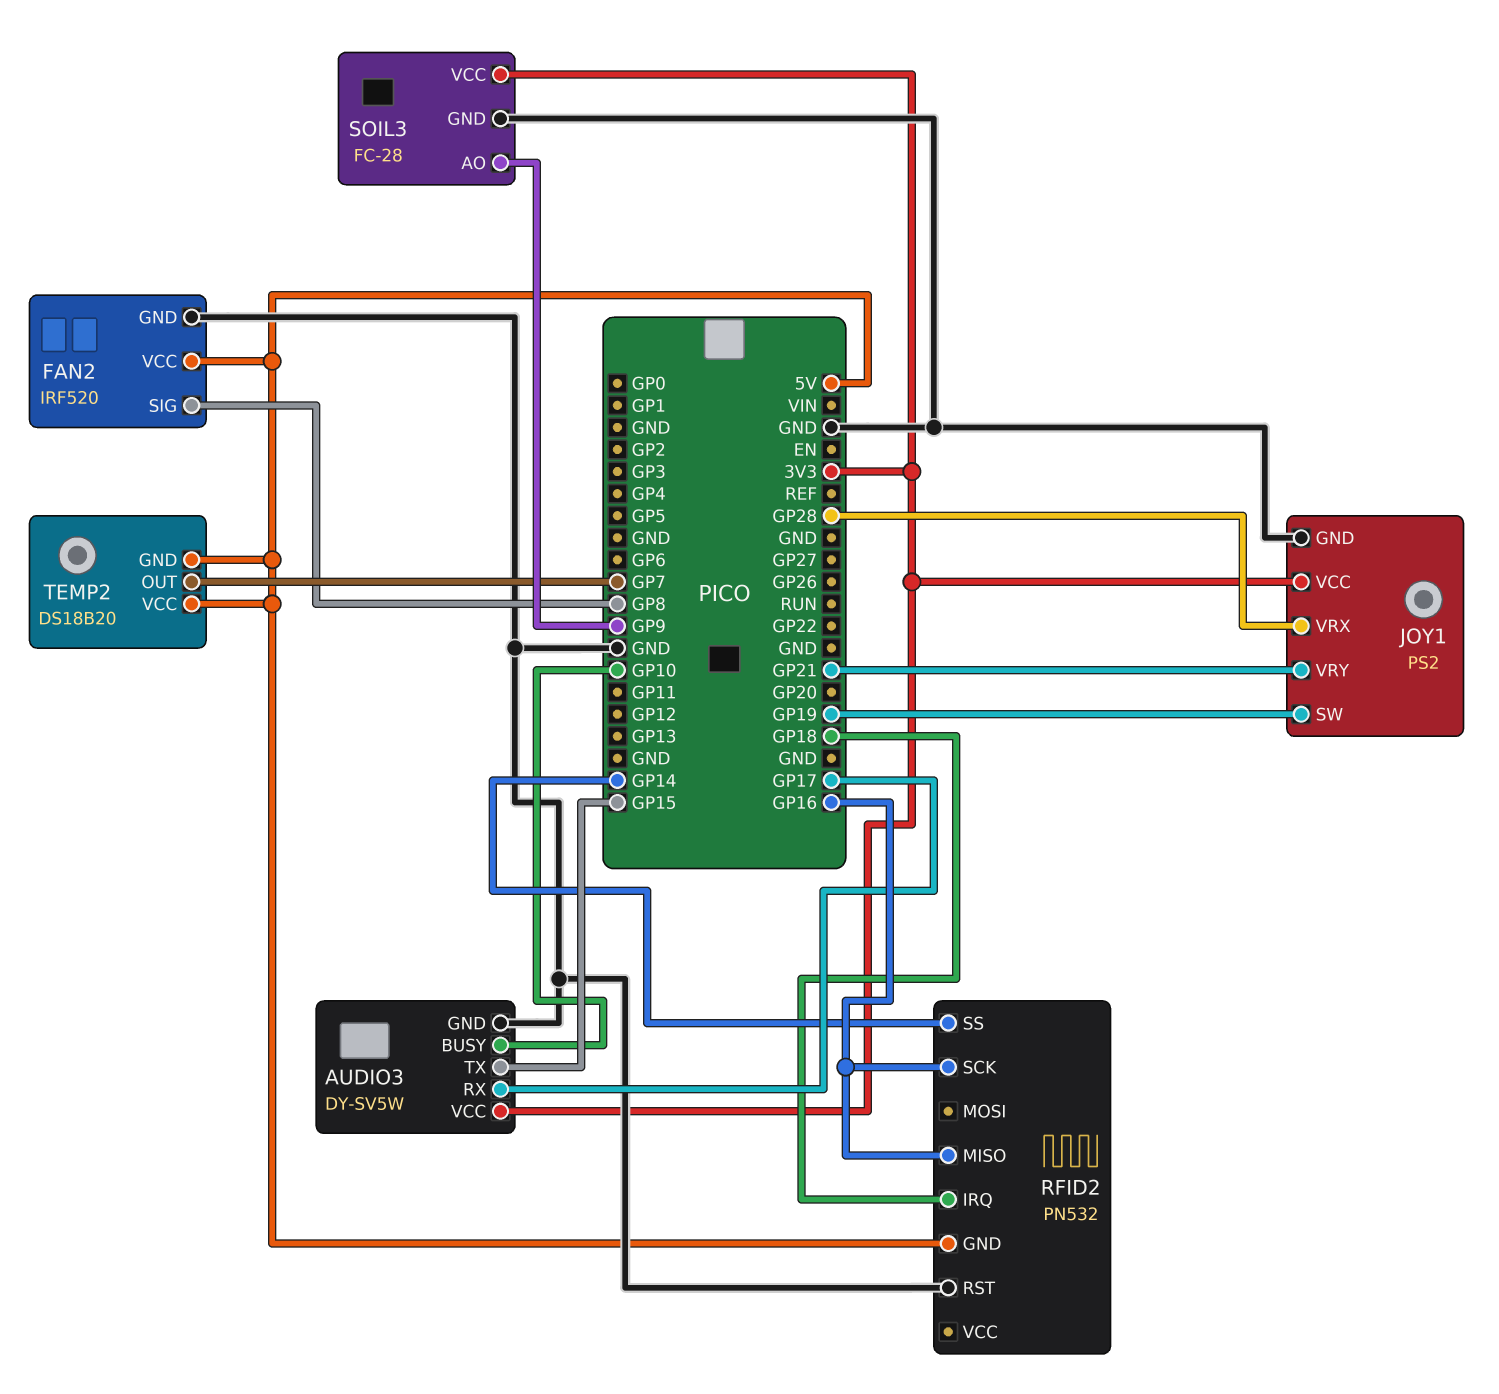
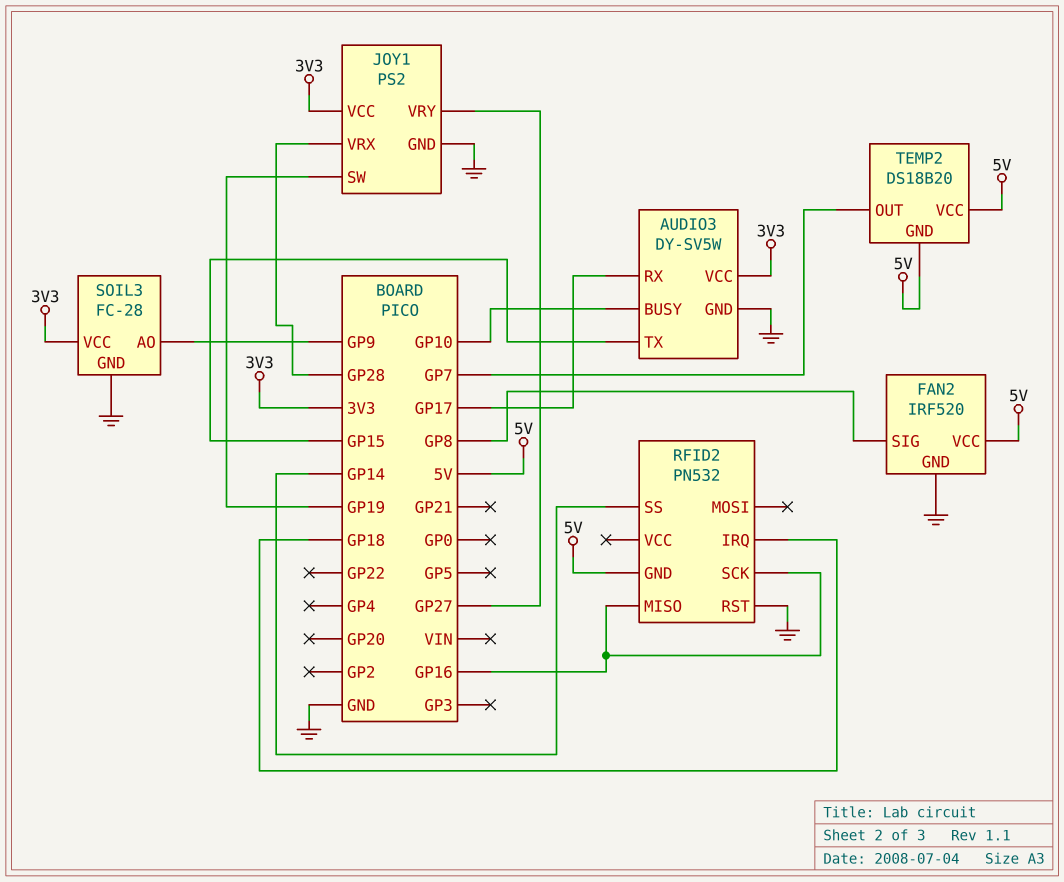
JOY1 pin VRY: GP21 -> GP27

